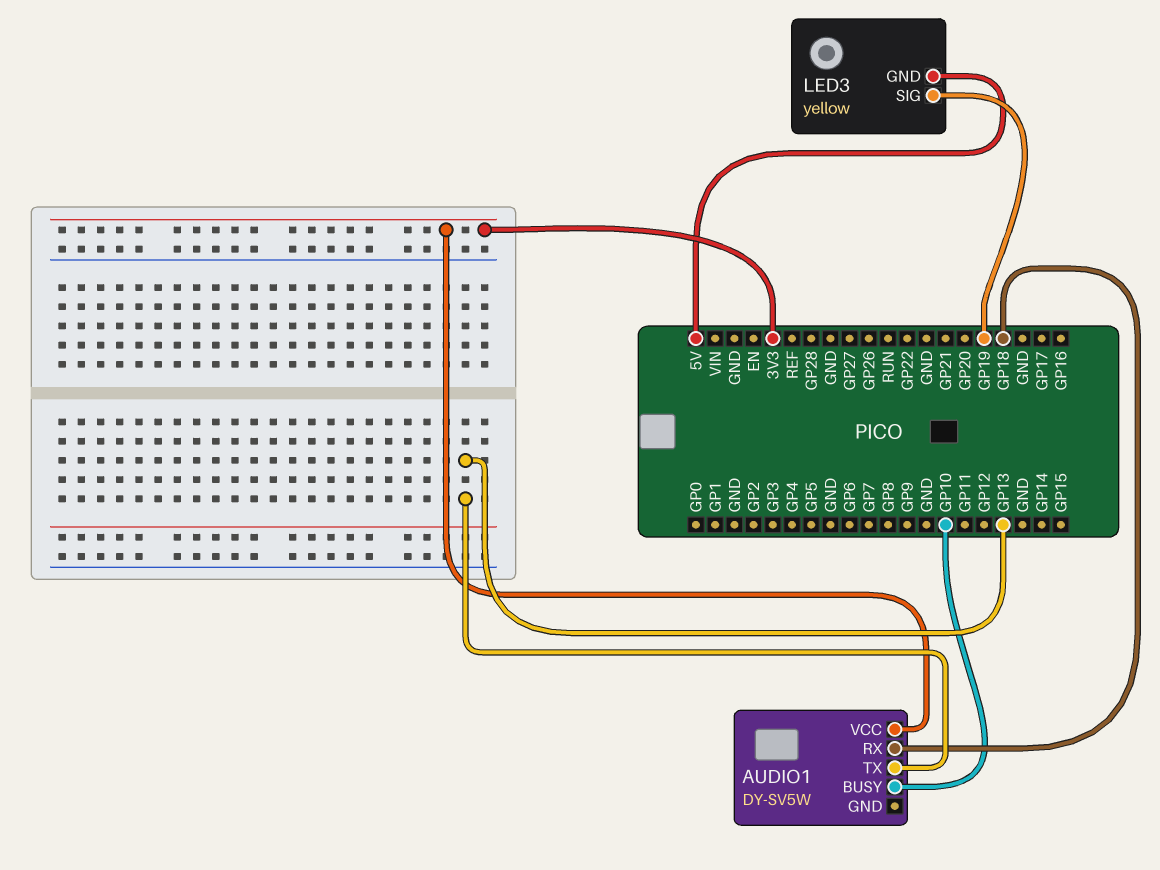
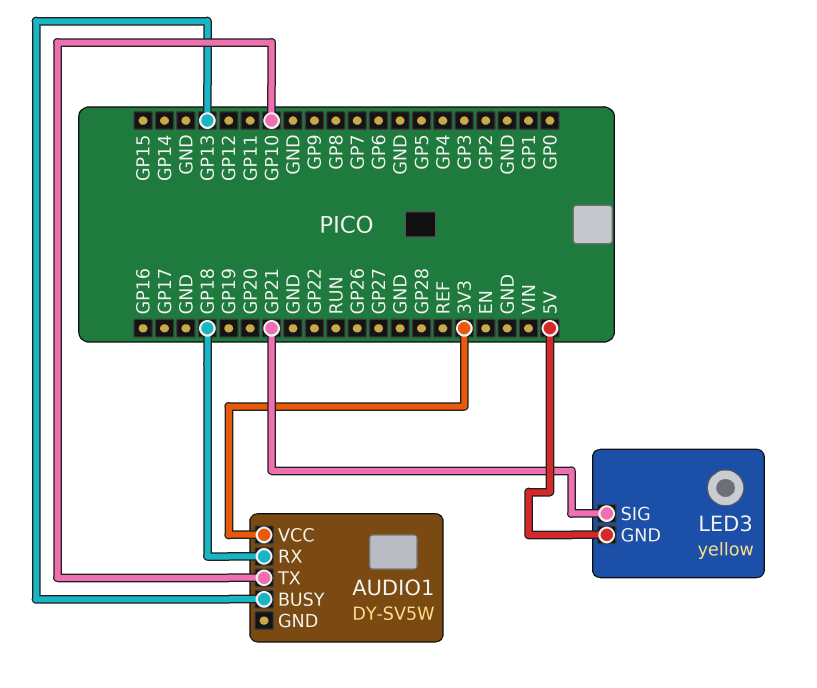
AUDIO1 pin BUSY: GP10 -> GP13
AUDIO1 pin TX: GP13 -> GP10
LED3 pin SIG: GP19 -> GP21

